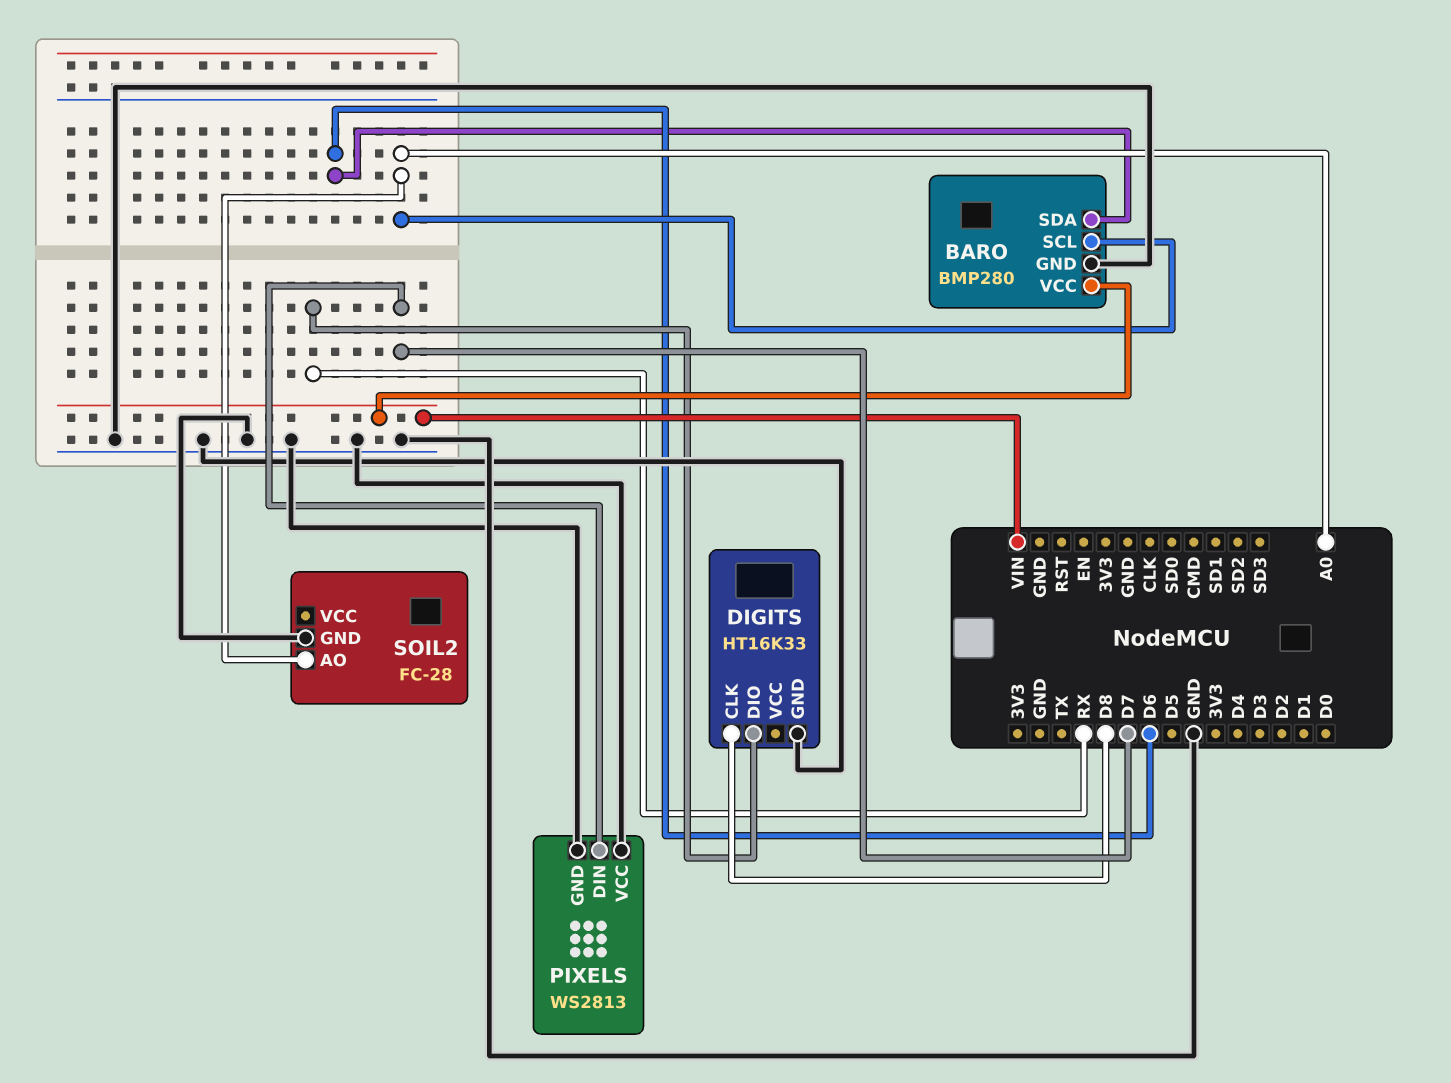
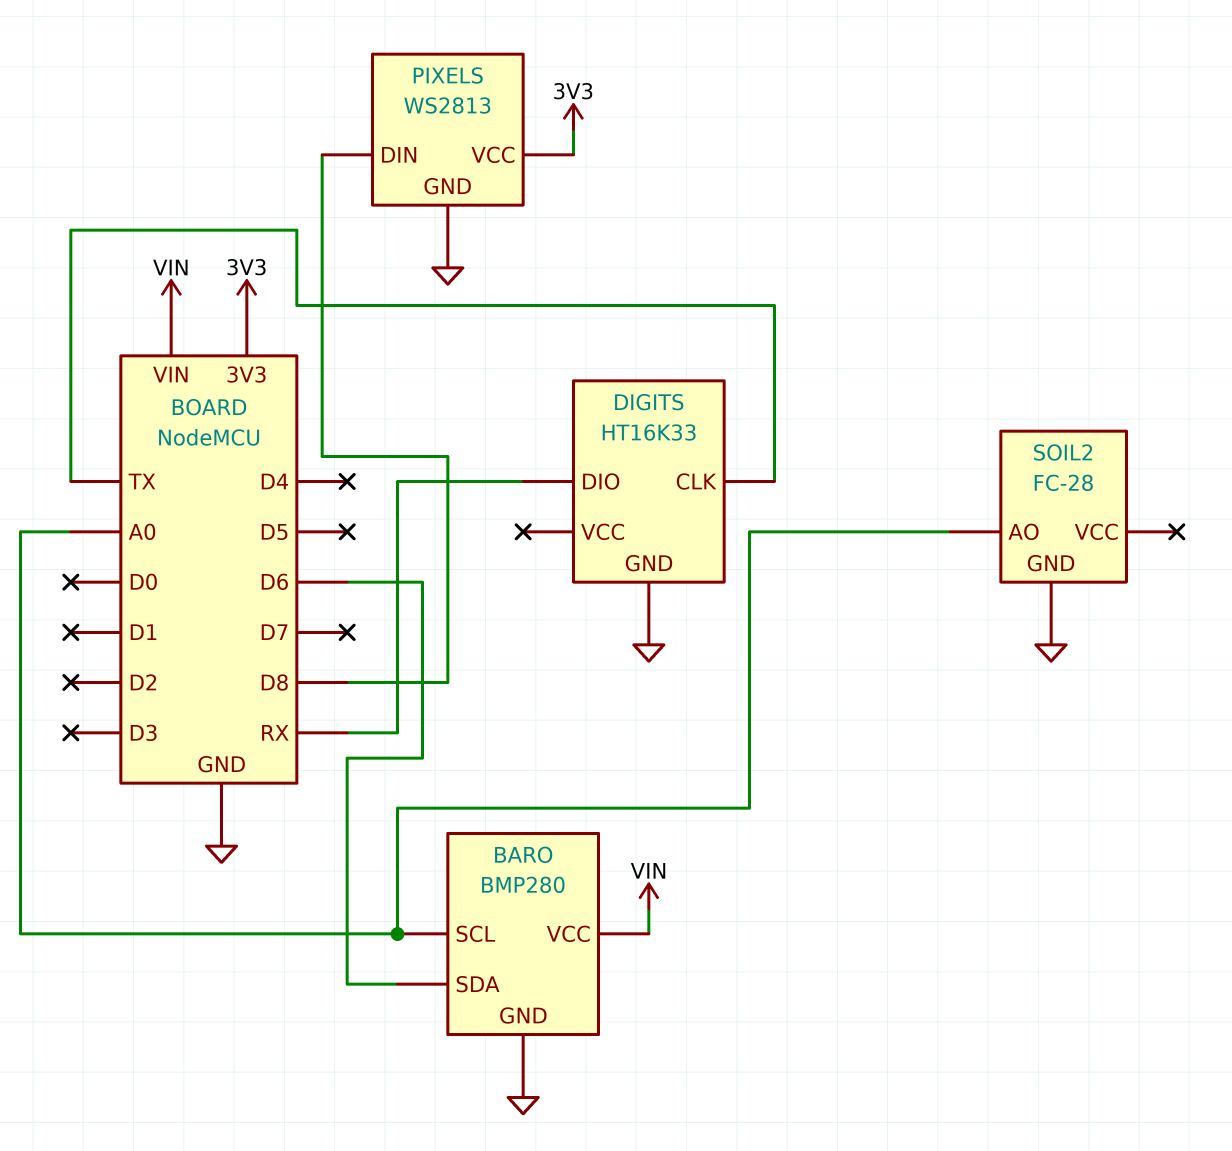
DIGITS pin CLK: D8 -> TX
PIXELS pin DIN: D7 -> D8
PIXELS pin VCC: GND -> 3V3

